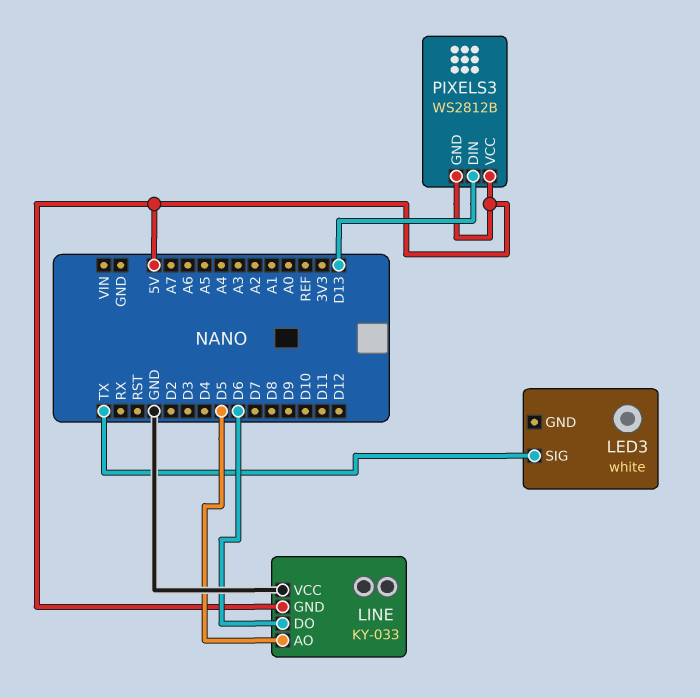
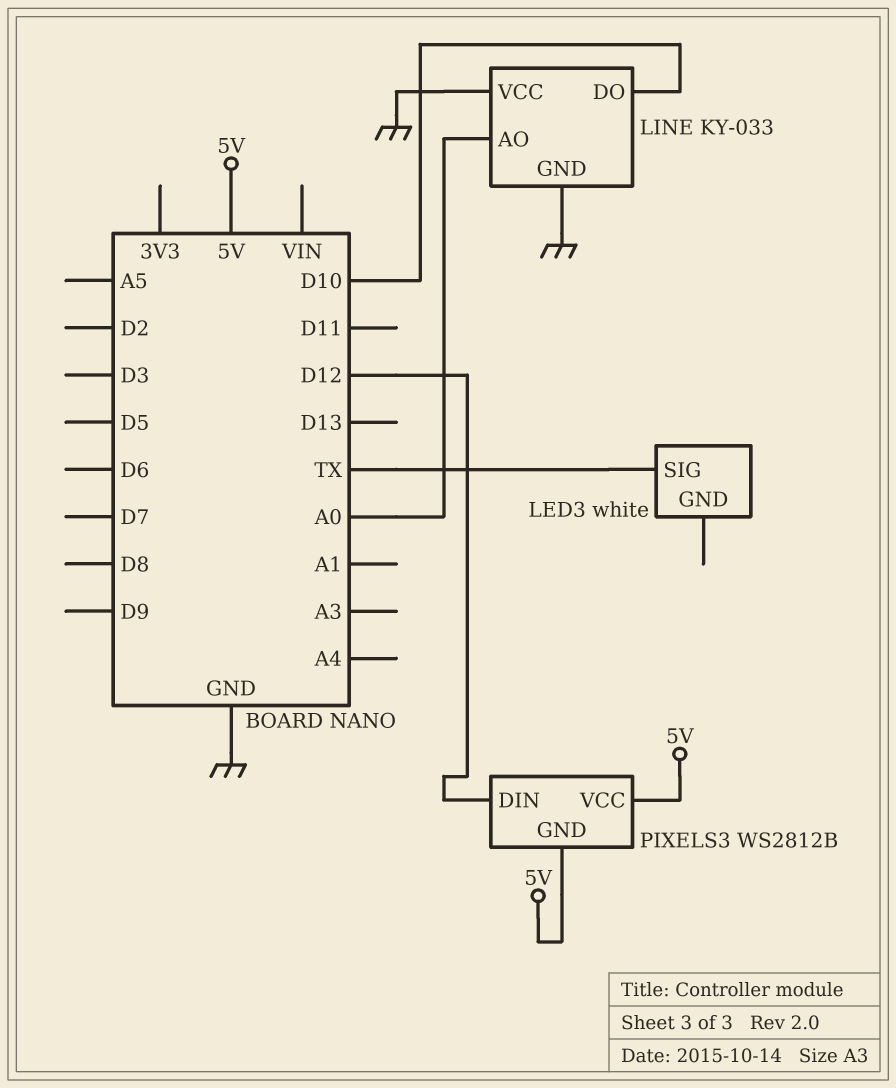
LINE pin AO: D5 -> A0
LINE pin DO: D6 -> D10
LINE pin GND: 5V -> GND
PIXELS3 pin DIN: D13 -> D12

